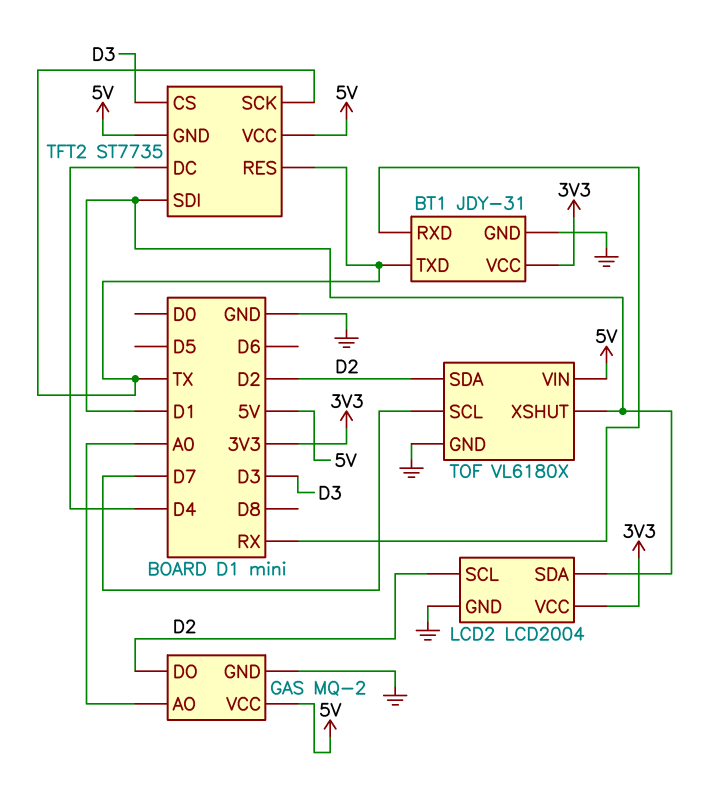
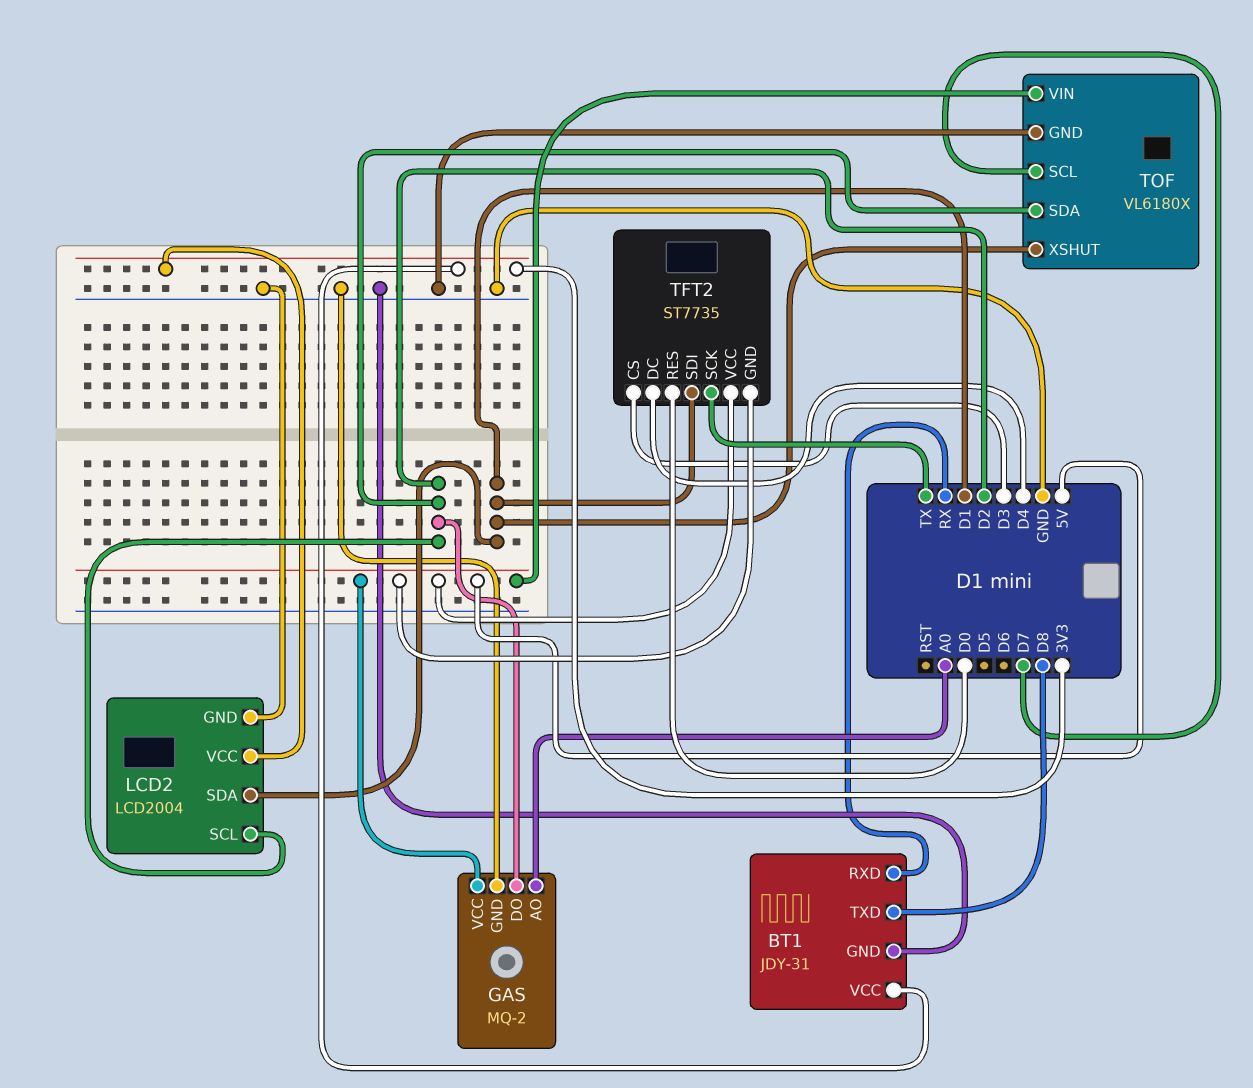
BT1 pin TXD: TX -> D8
TFT2 pin RES: TX -> D0

